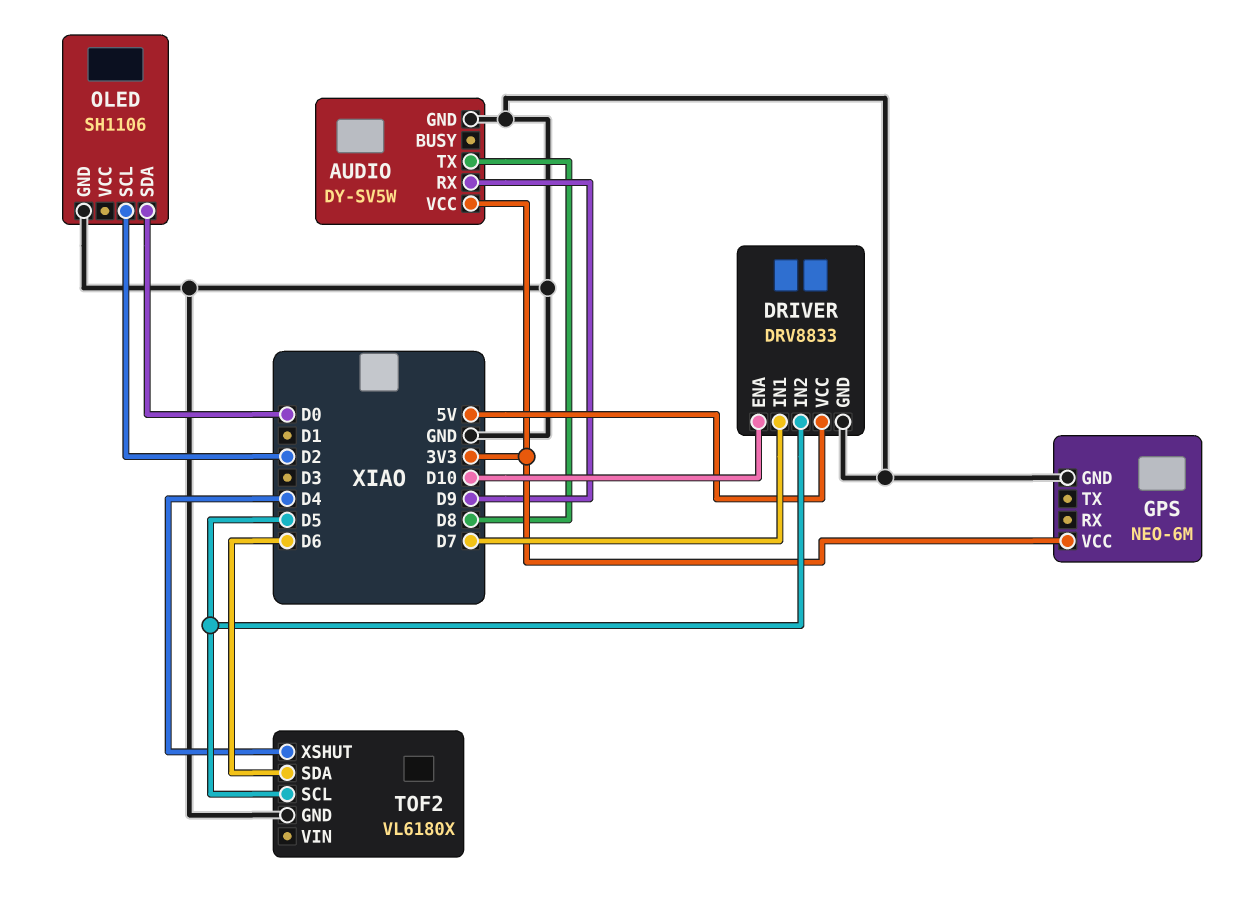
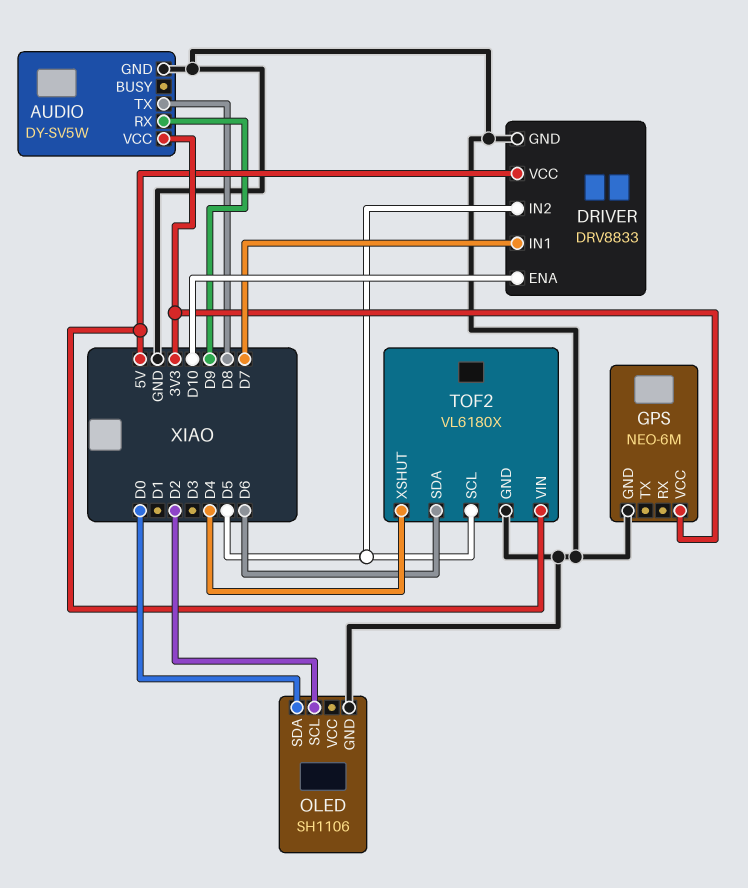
TOF2 pin VIN: none -> 5V

